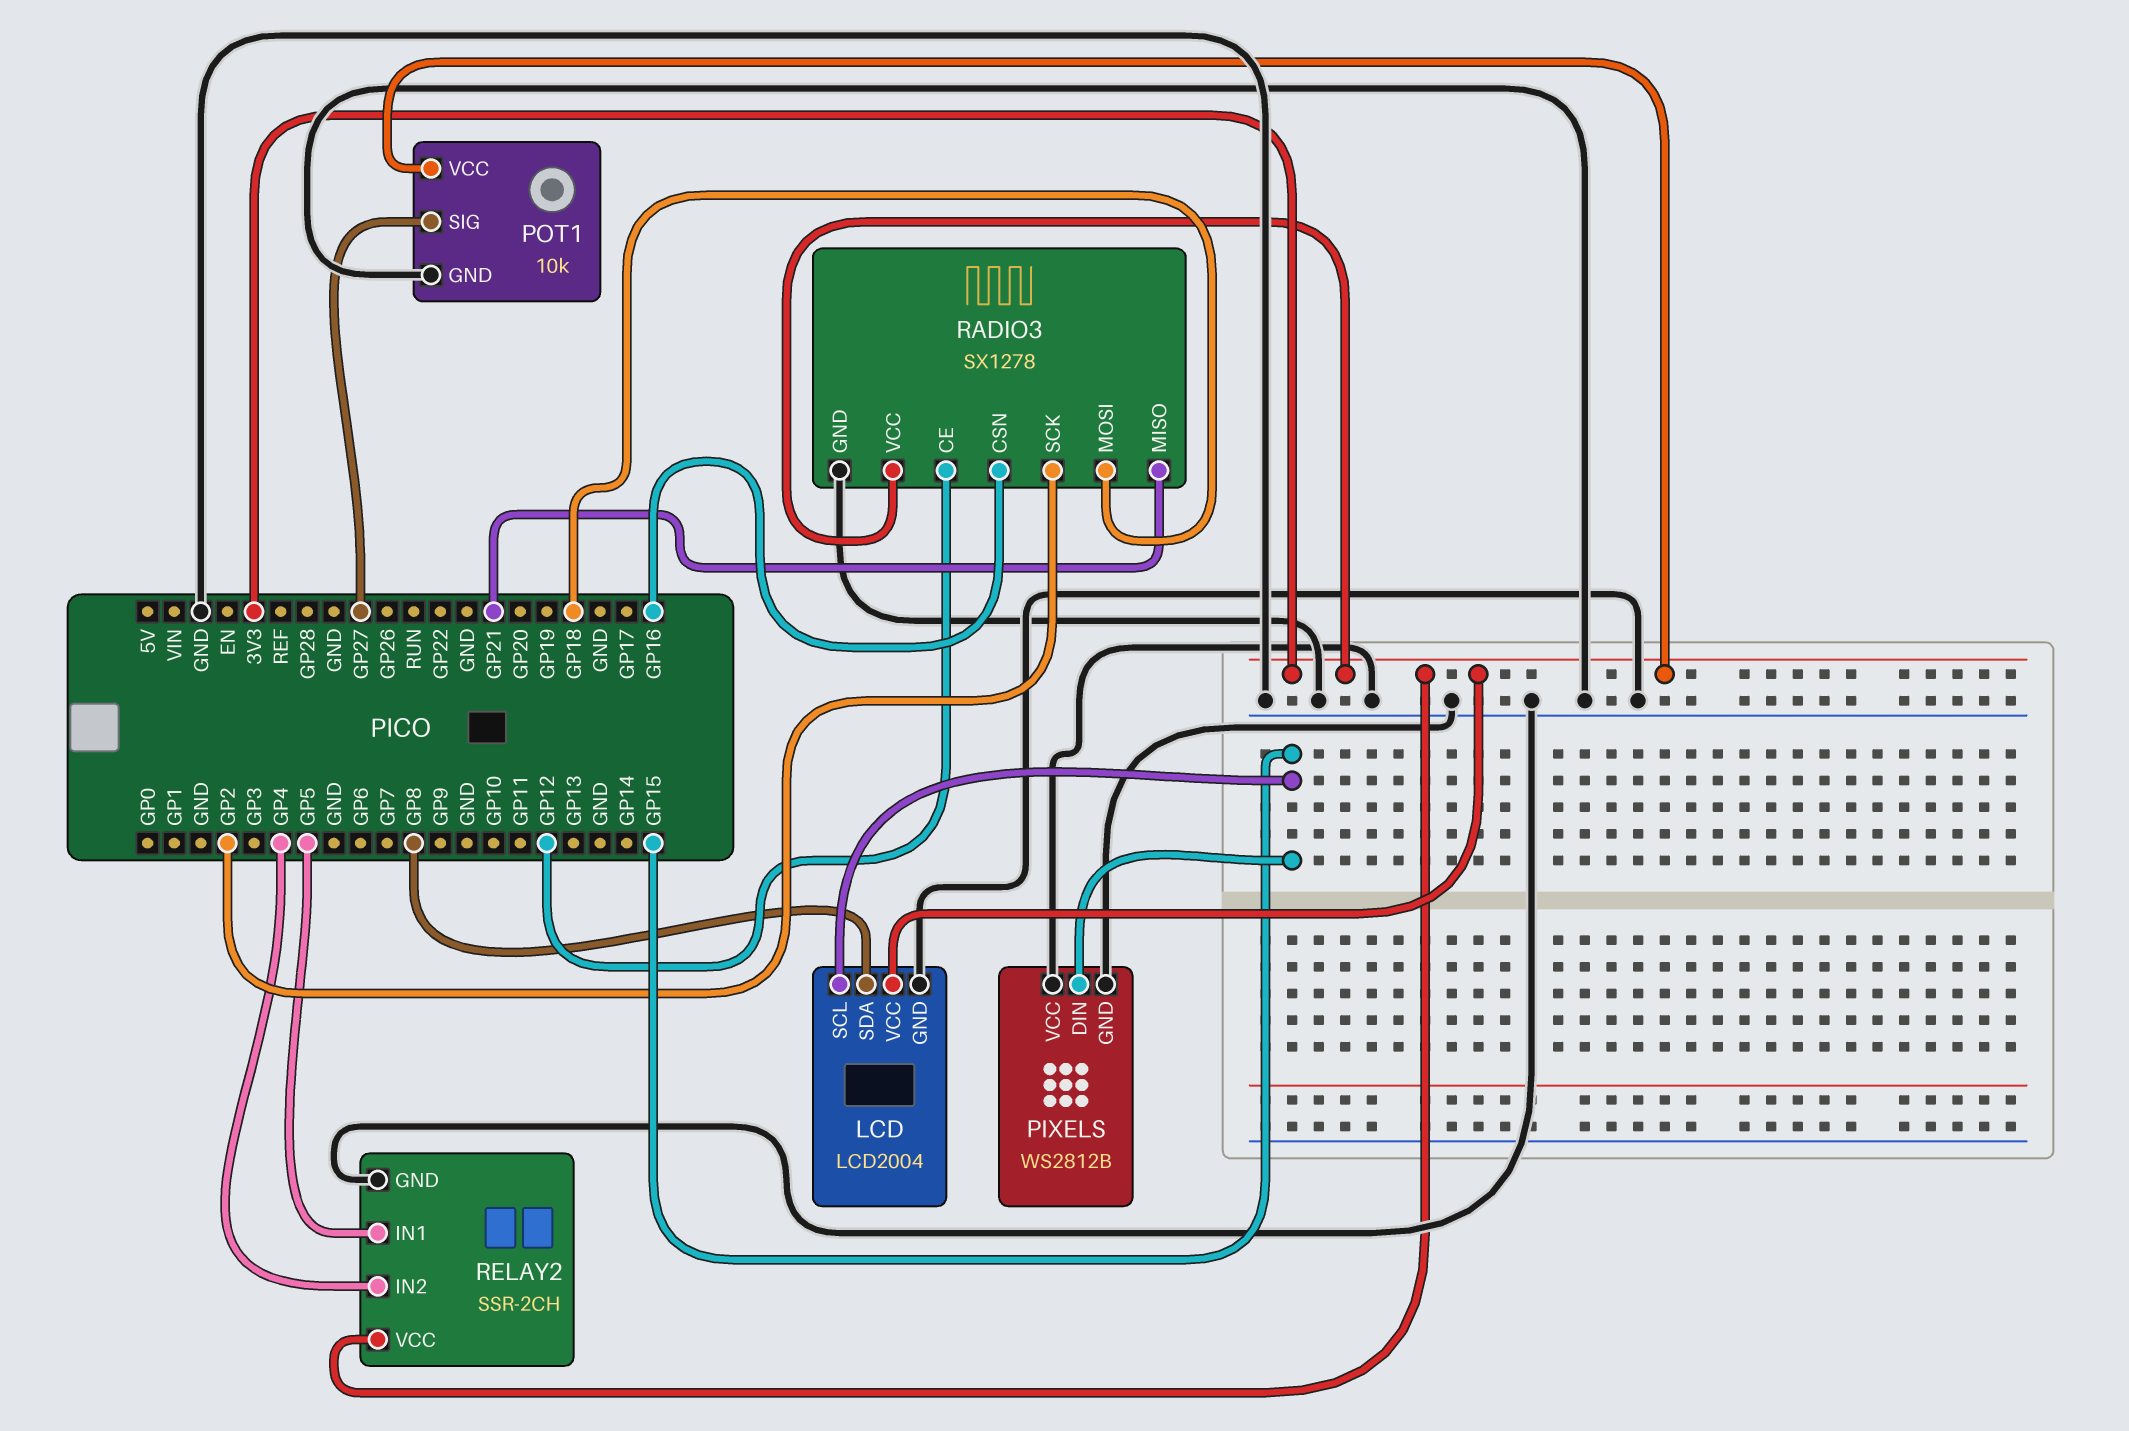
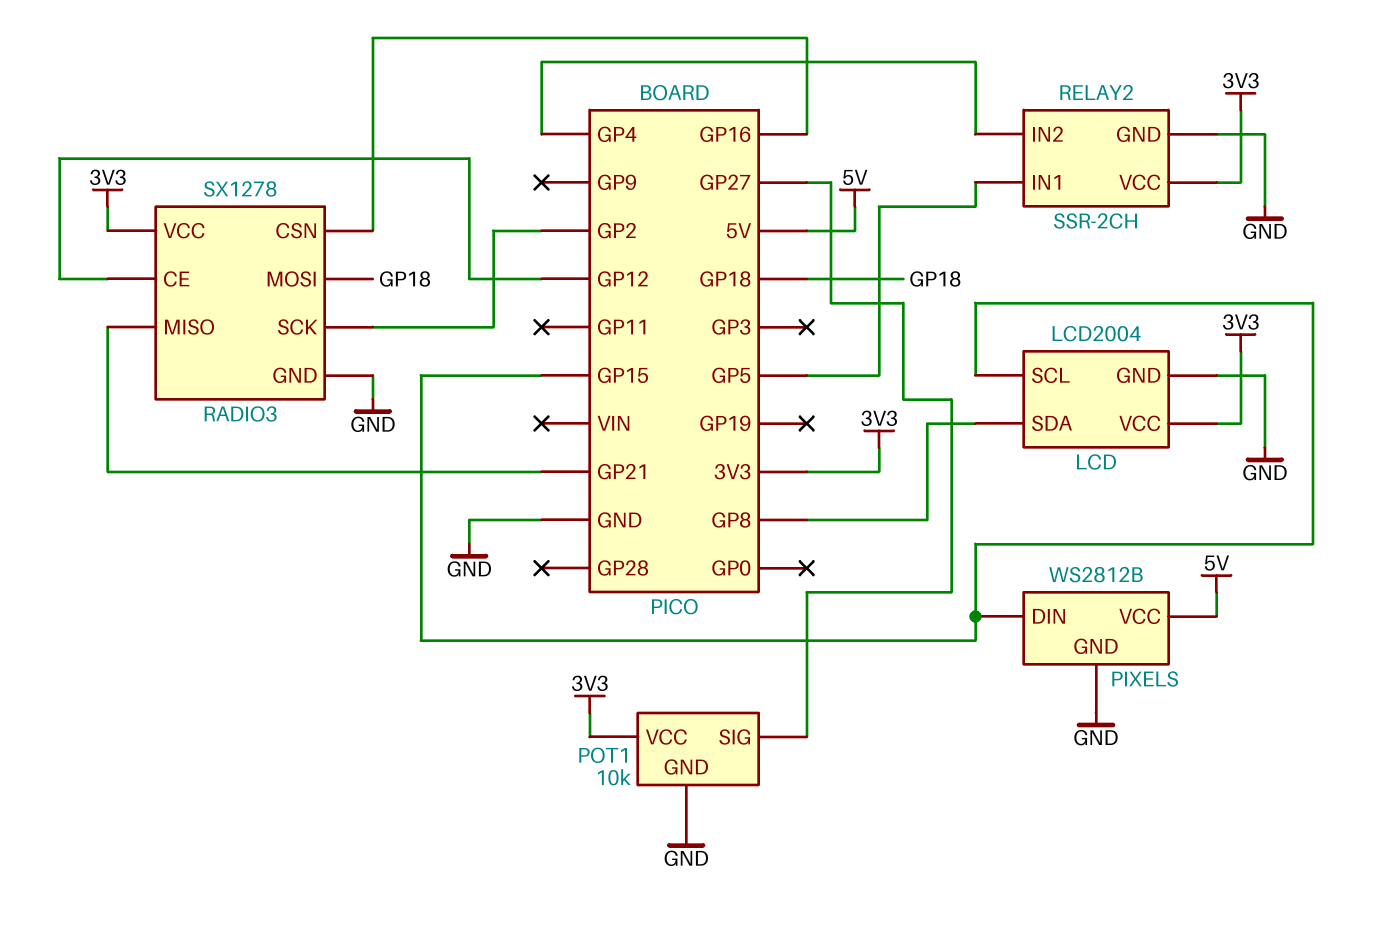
PIXELS pin VCC: GND -> 5V

